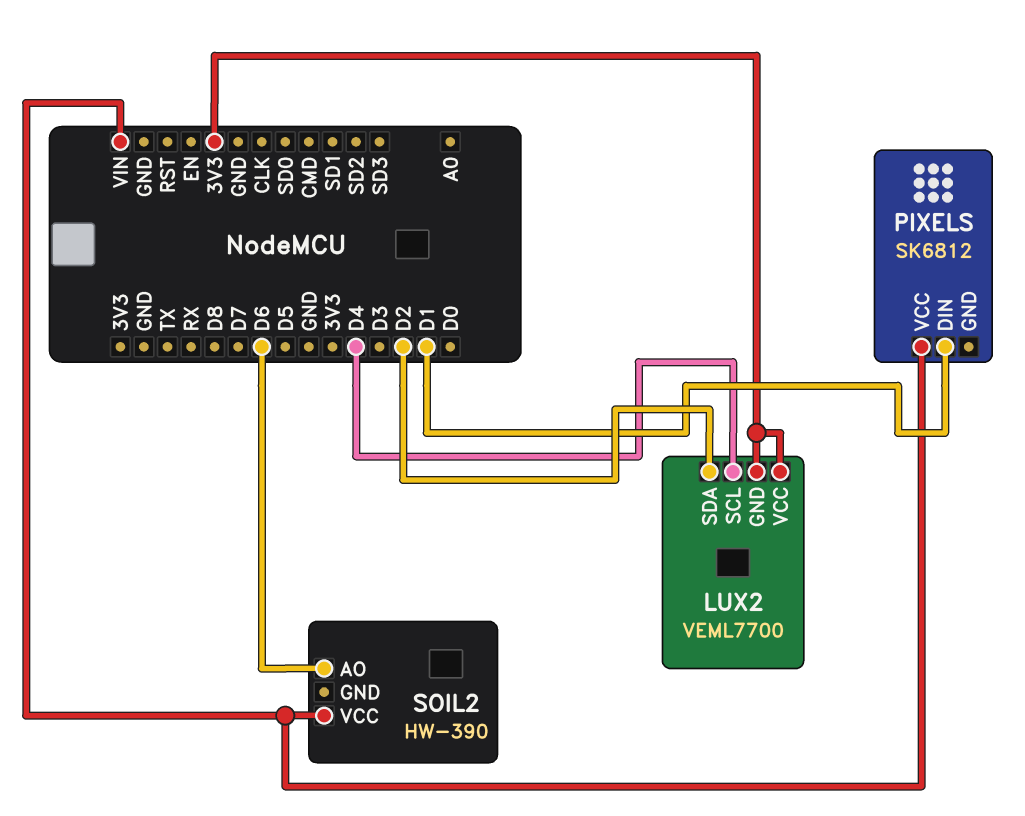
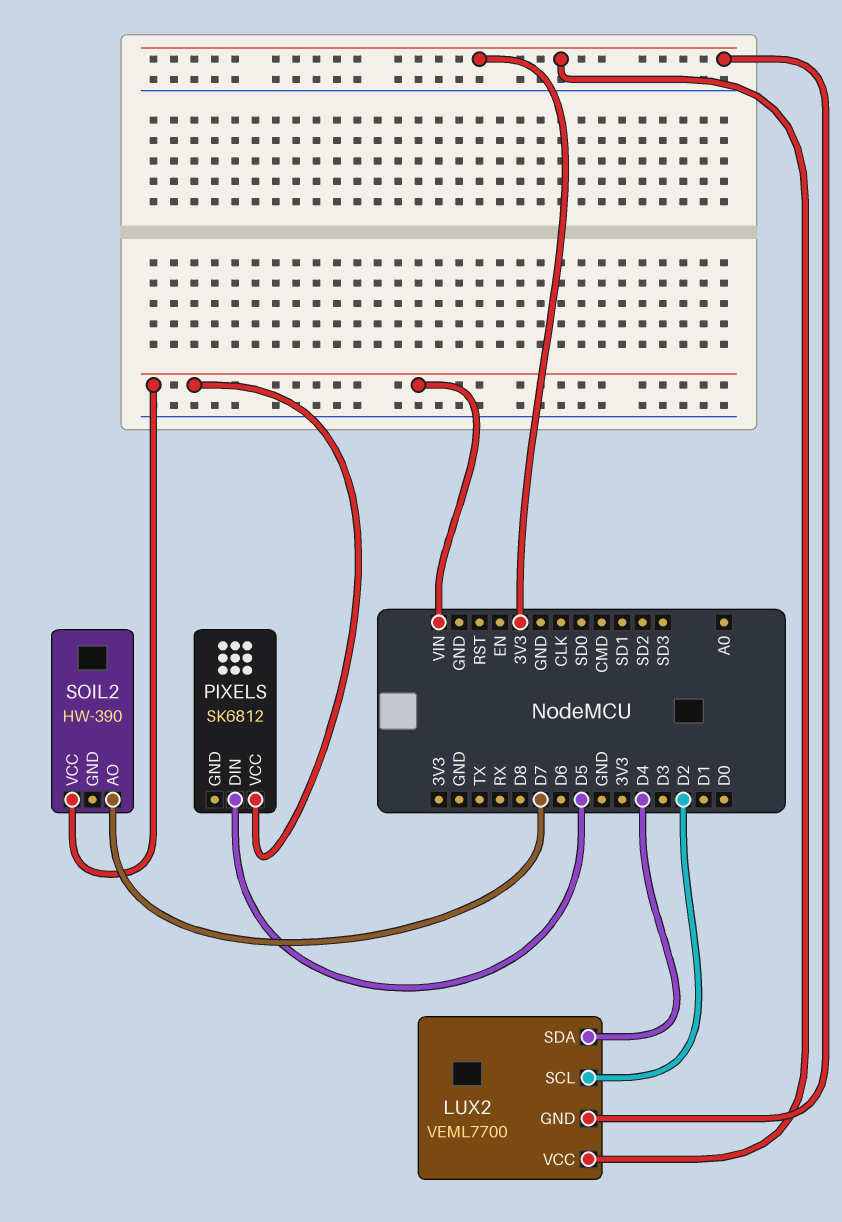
LUX2 pin SCL: D4 -> D2
LUX2 pin SDA: D2 -> D4
PIXELS pin DIN: D1 -> D5
SOIL2 pin AO: D6 -> D7

